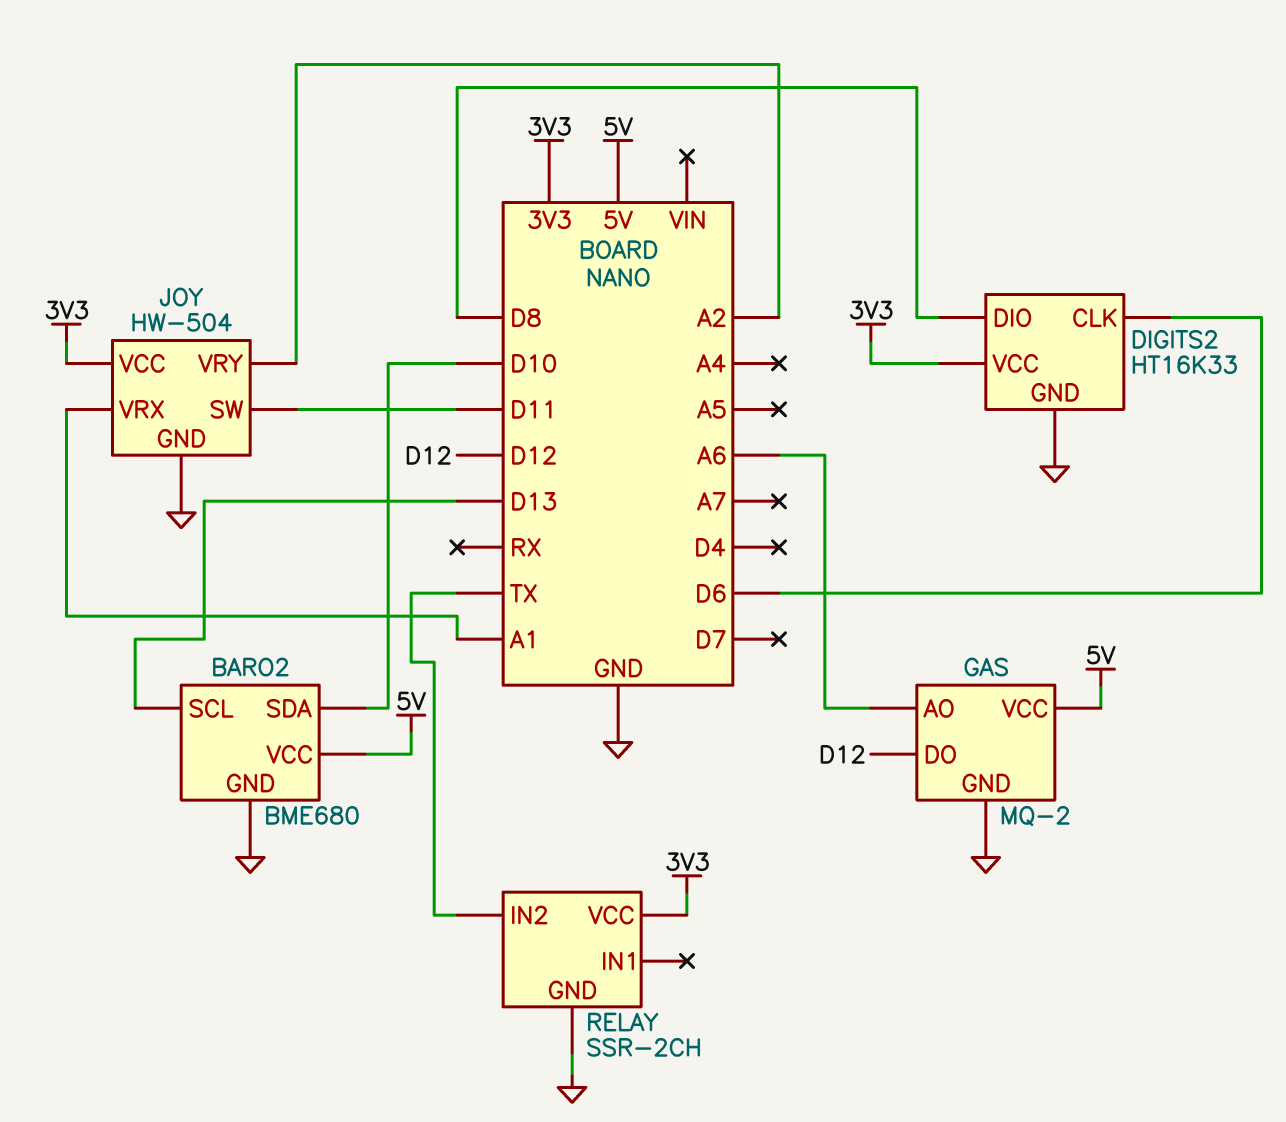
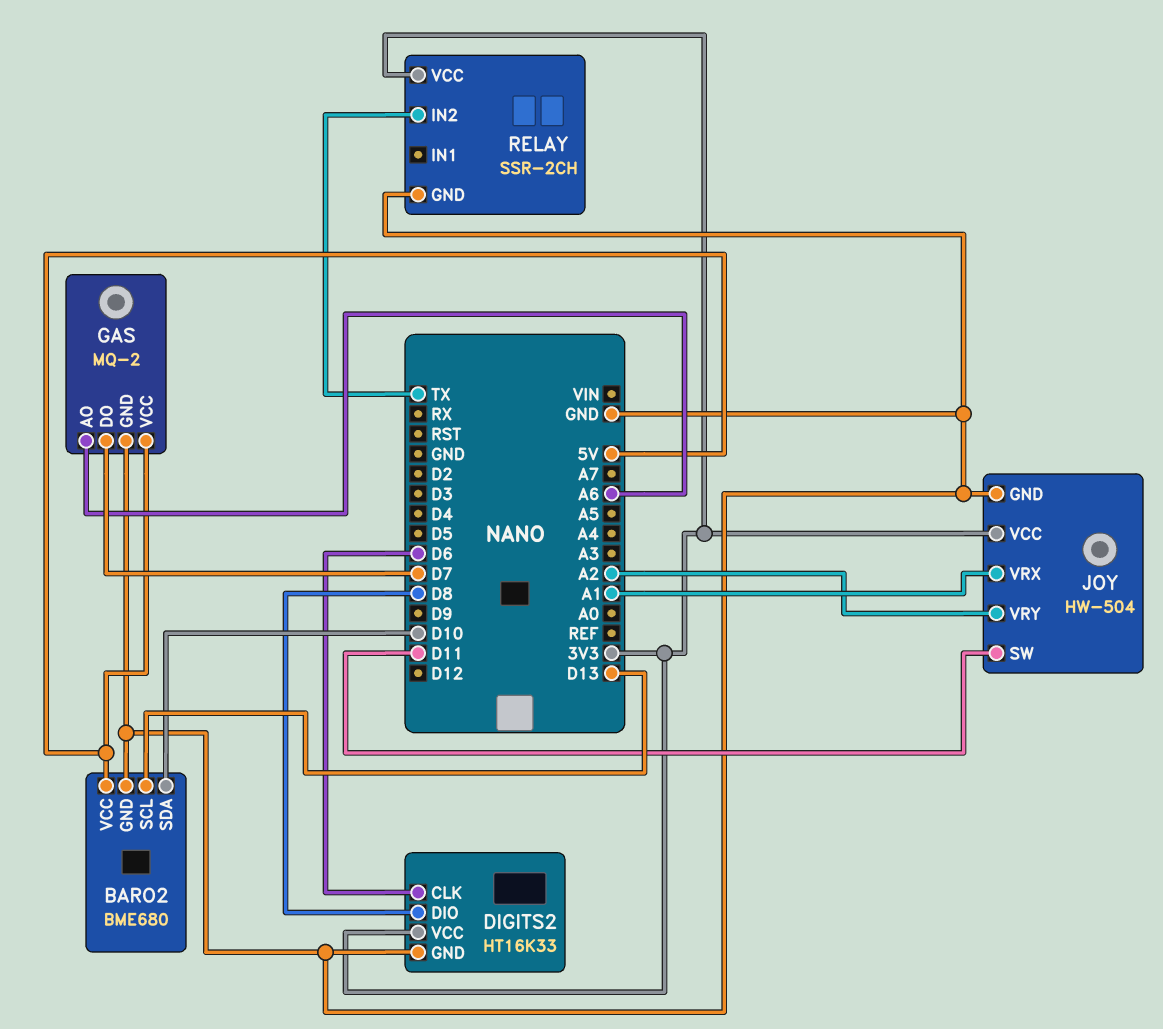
GAS pin DO: D12 -> D7

